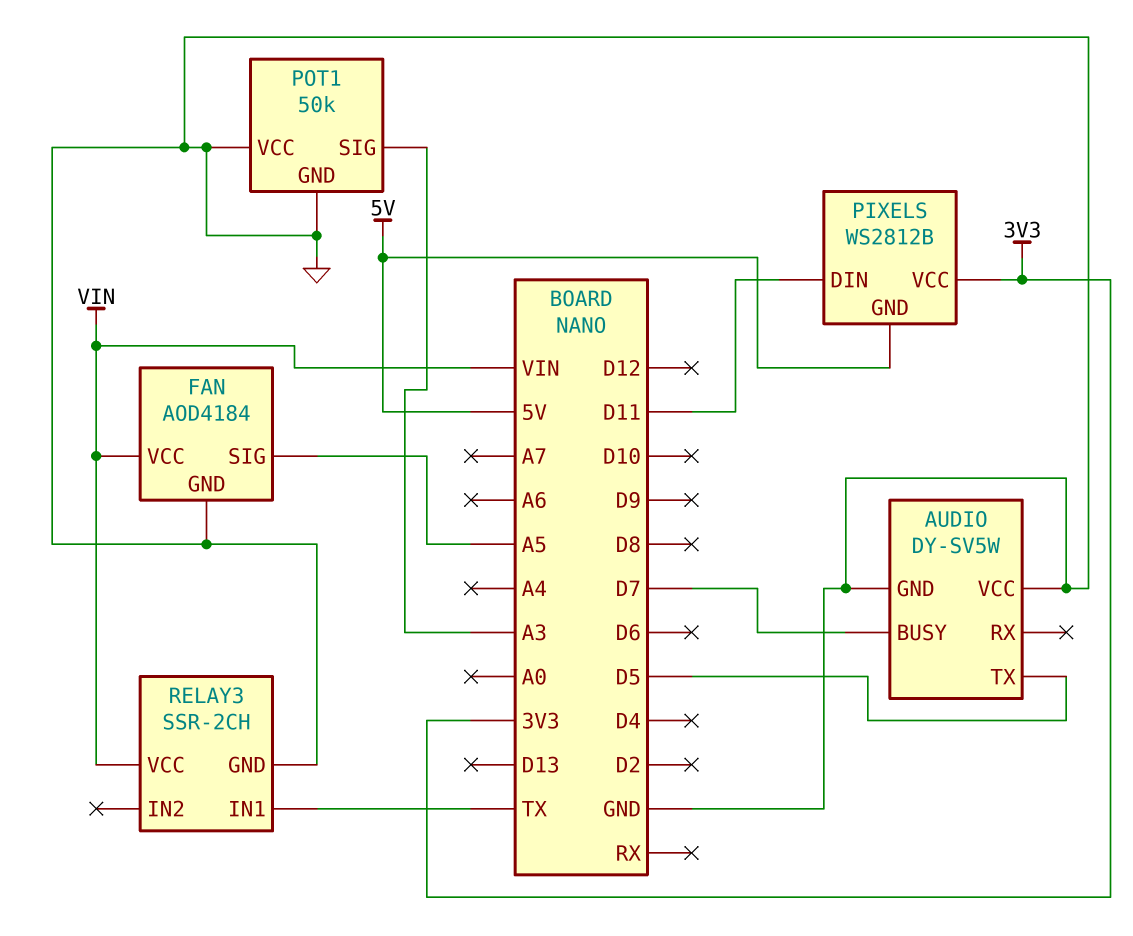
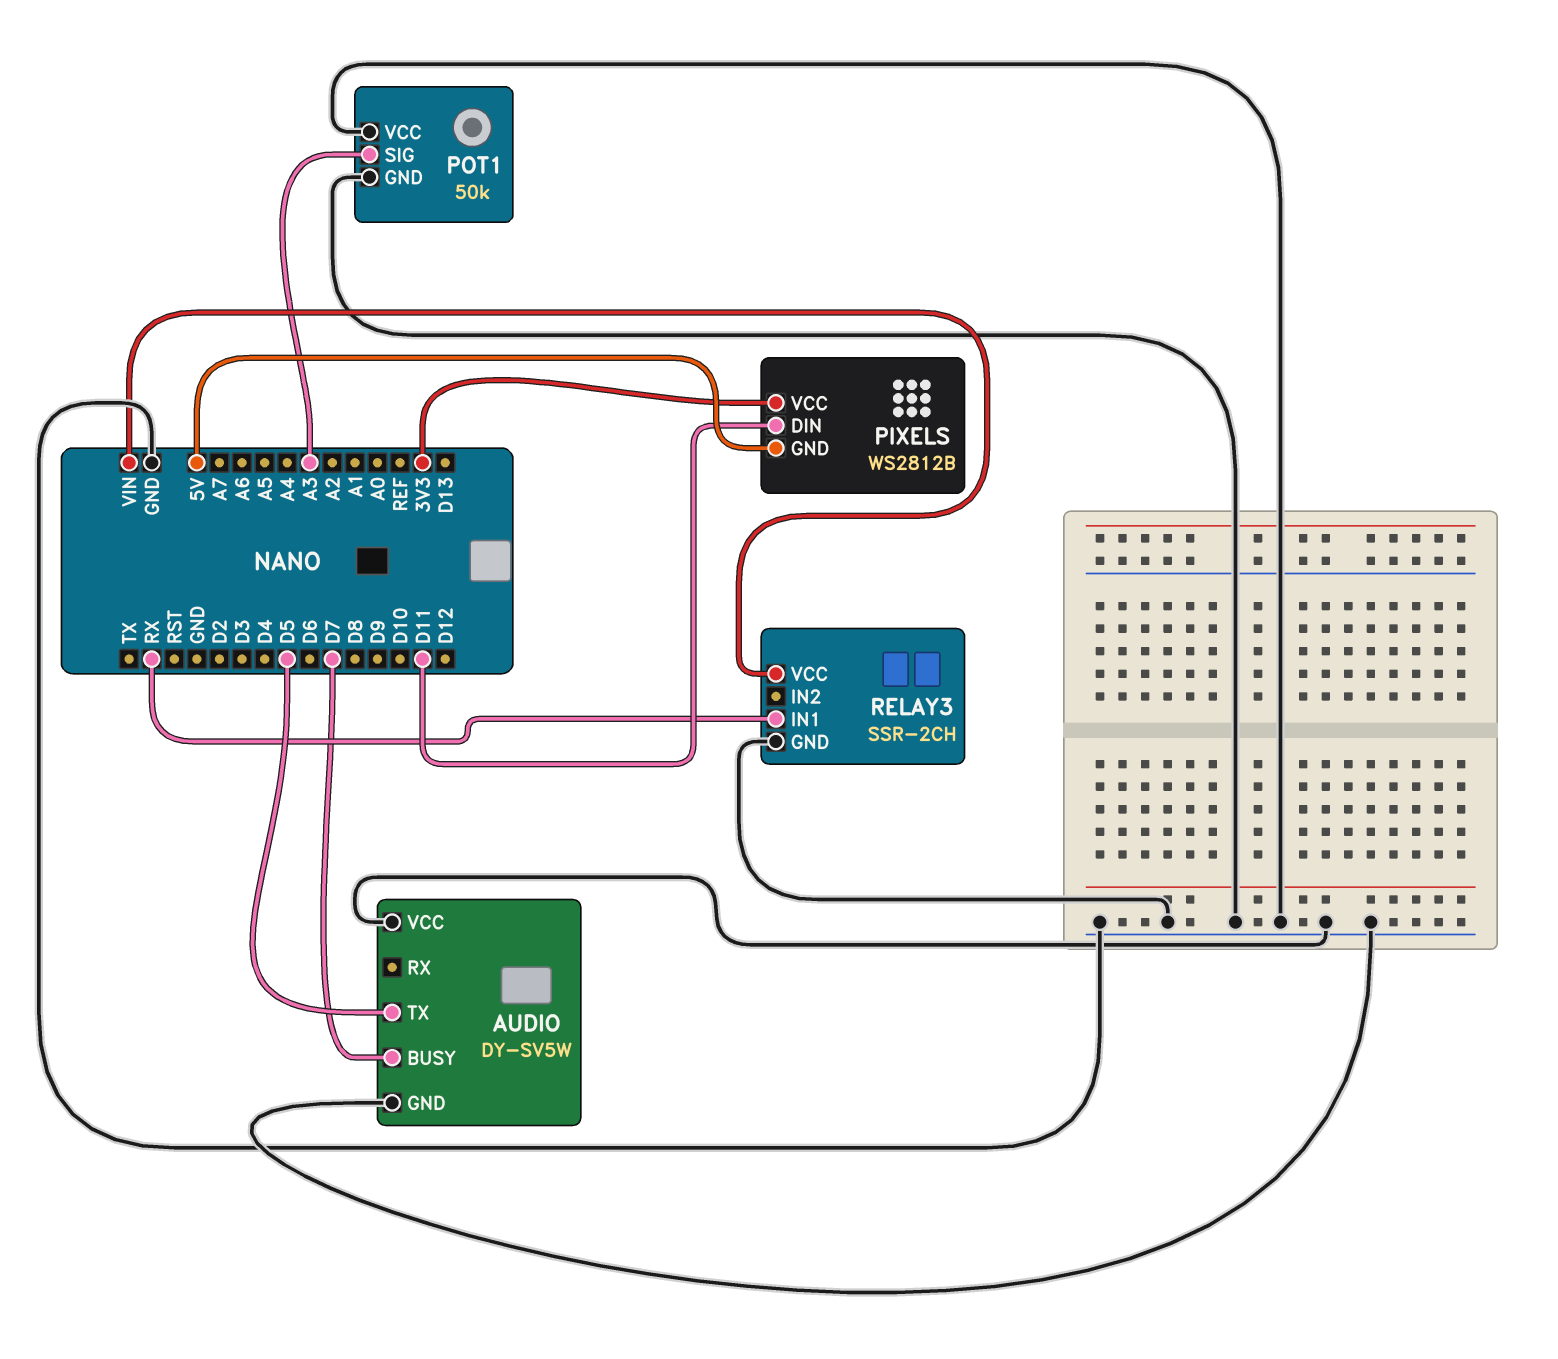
FAN: AOD4184 -> none
FAN pin GND: GND -> none
FAN pin SIG: A5 -> none
FAN pin VCC: VIN -> none
RELAY3 pin IN1: TX -> RX

